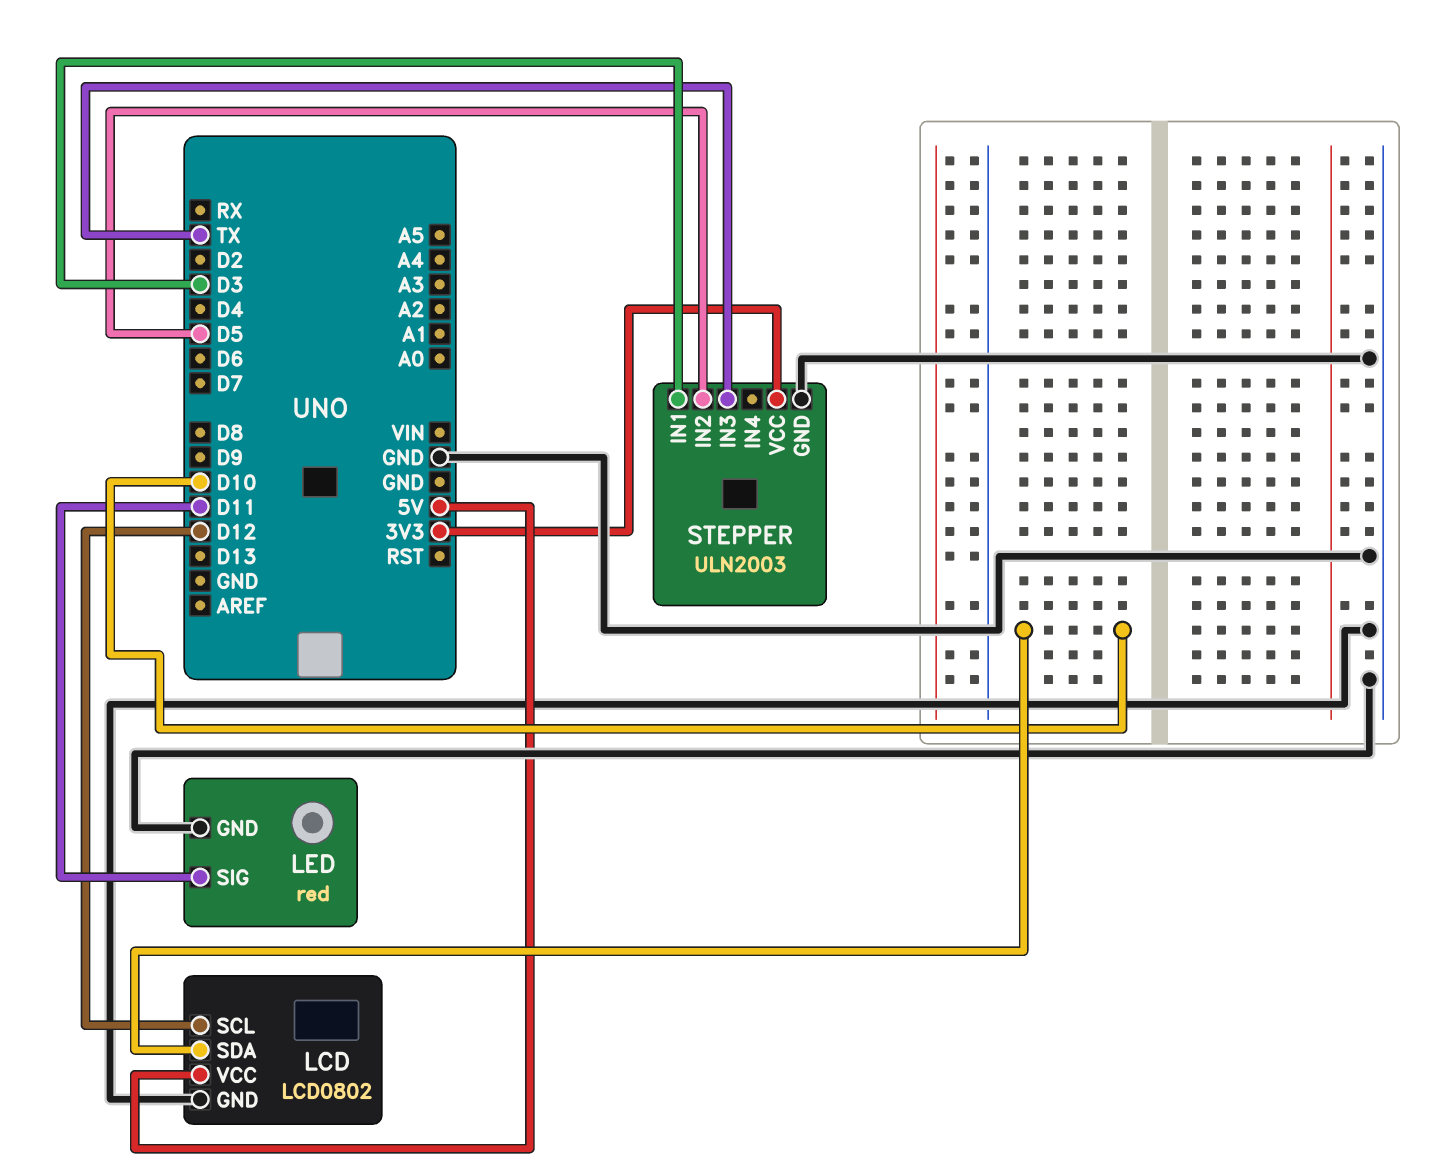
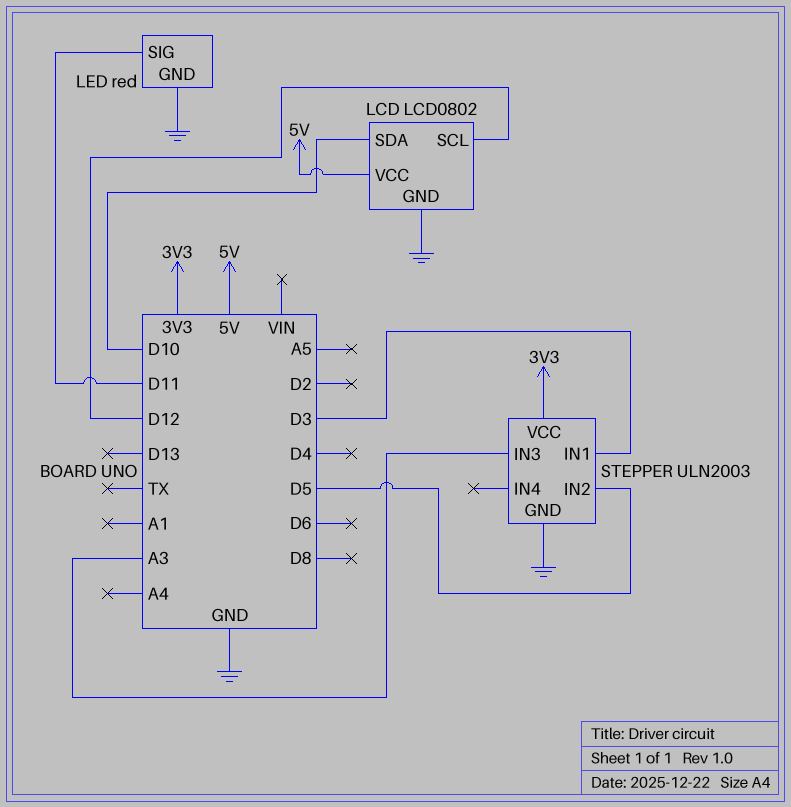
STEPPER pin IN3: TX -> A3

